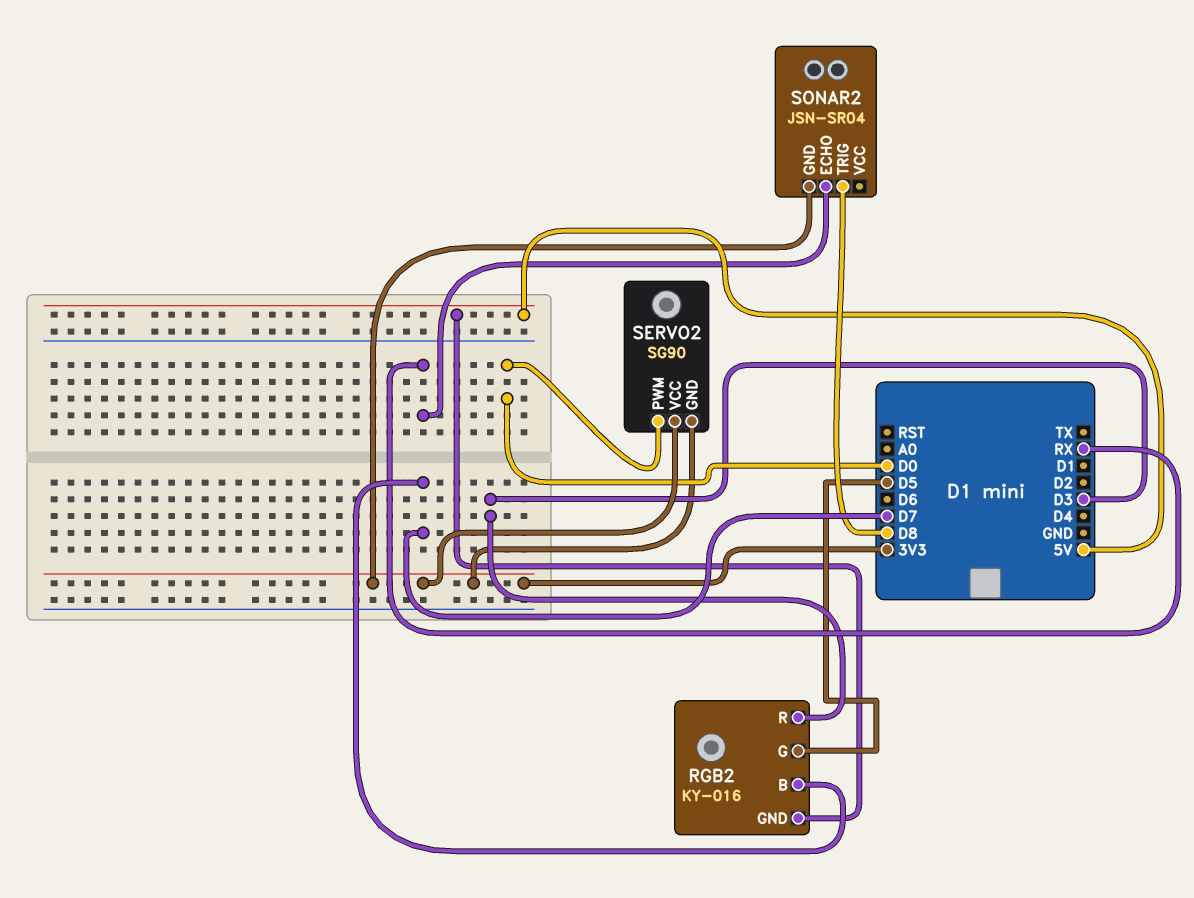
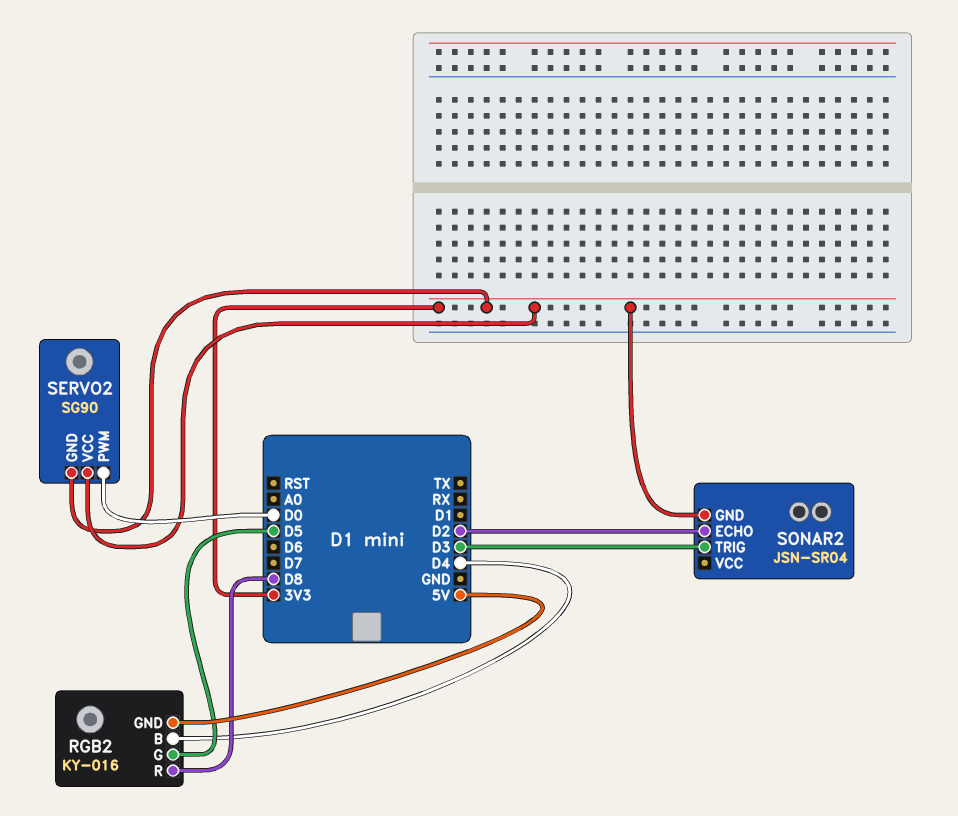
RGB2 pin B: D7 -> D4
RGB2 pin R: D3 -> D8
SONAR2 pin ECHO: RX -> D2
SONAR2 pin TRIG: D8 -> D3

